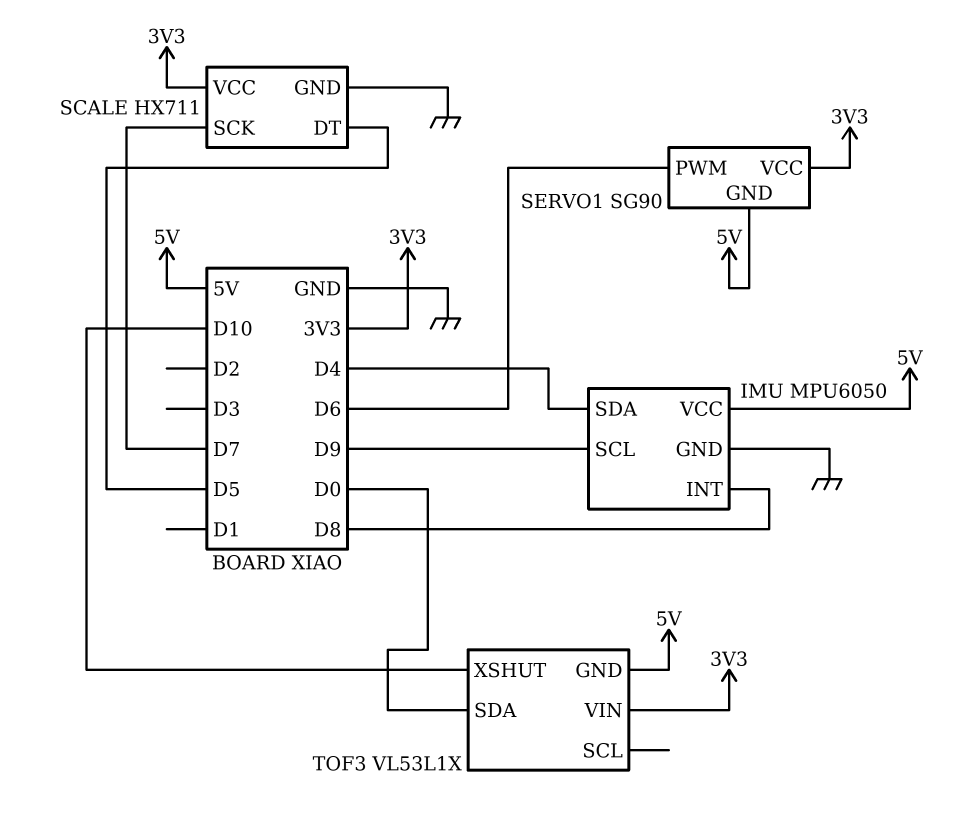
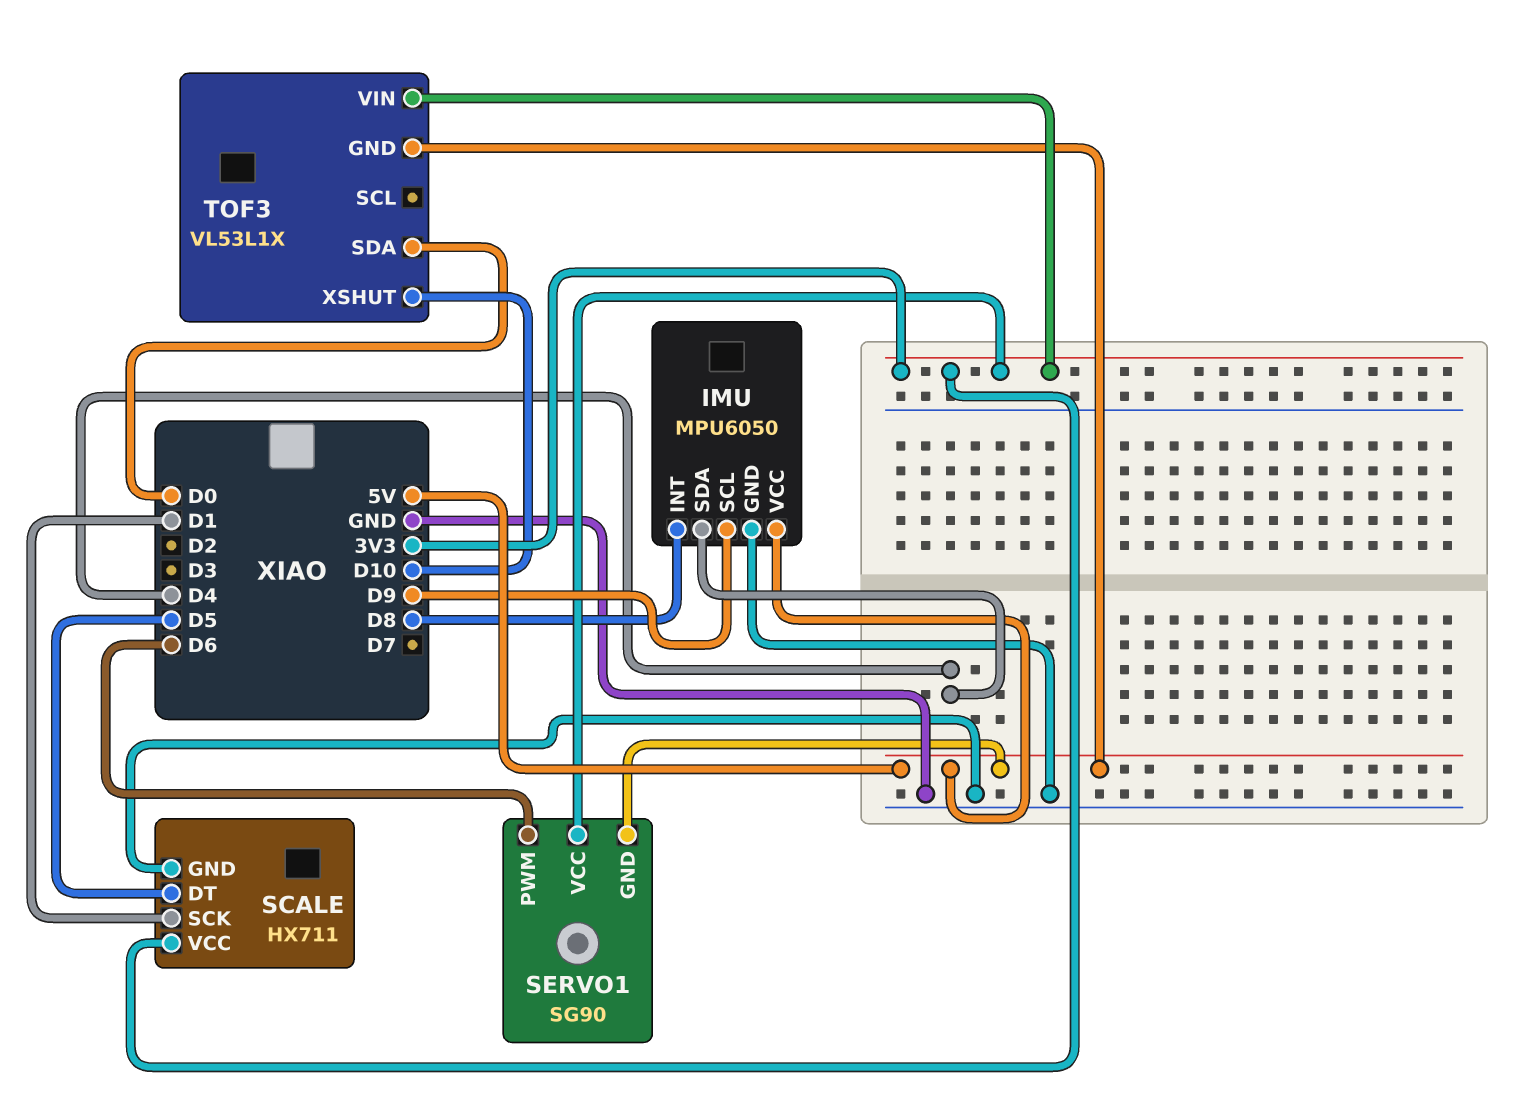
SCALE pin SCK: D7 -> D1

